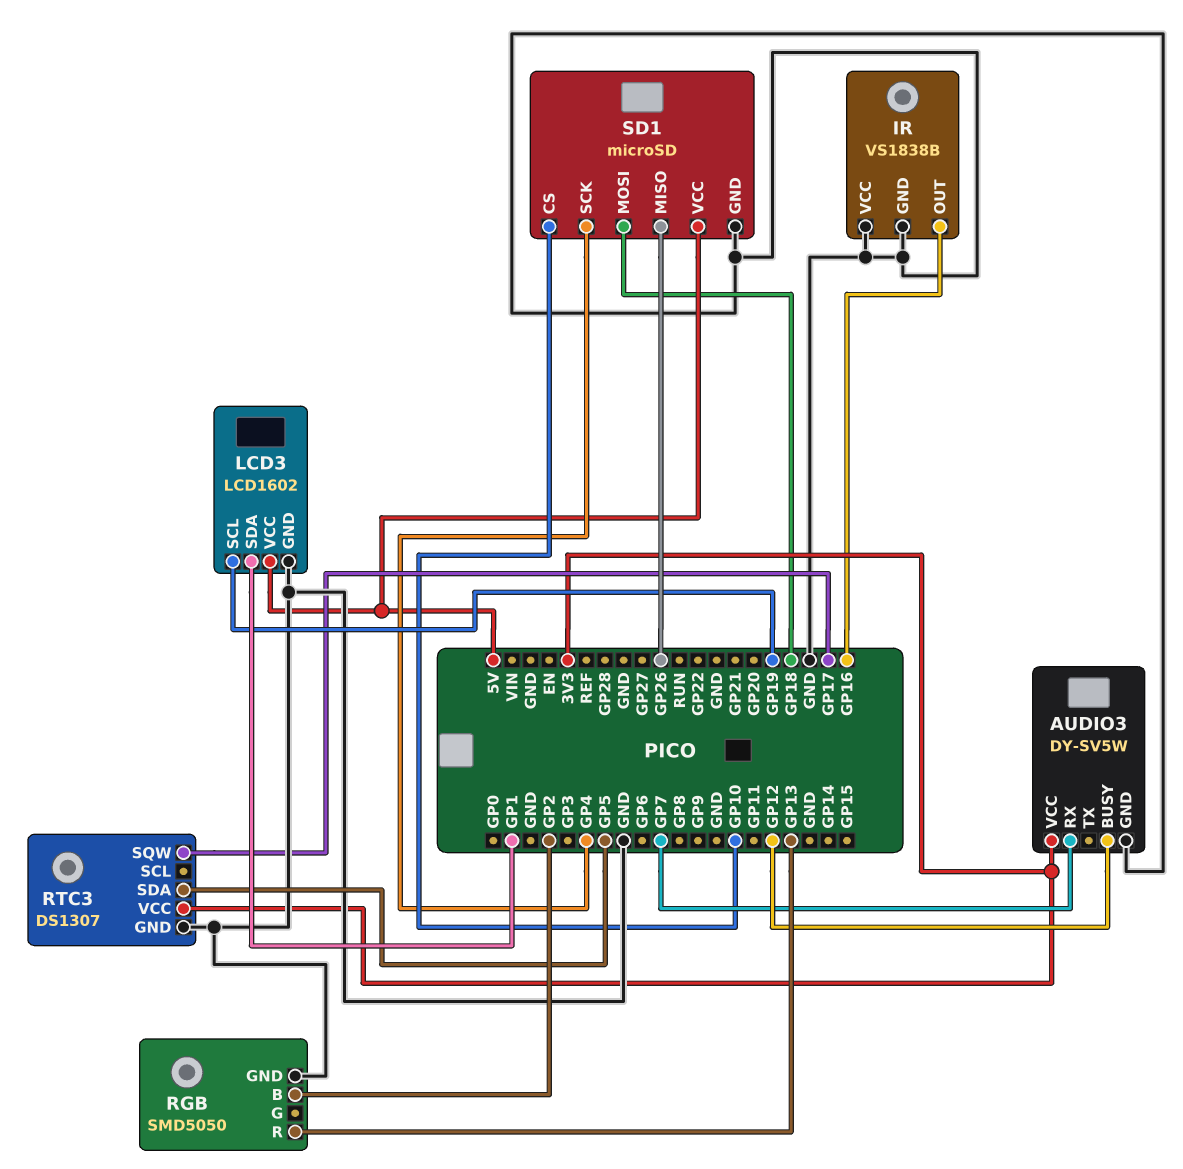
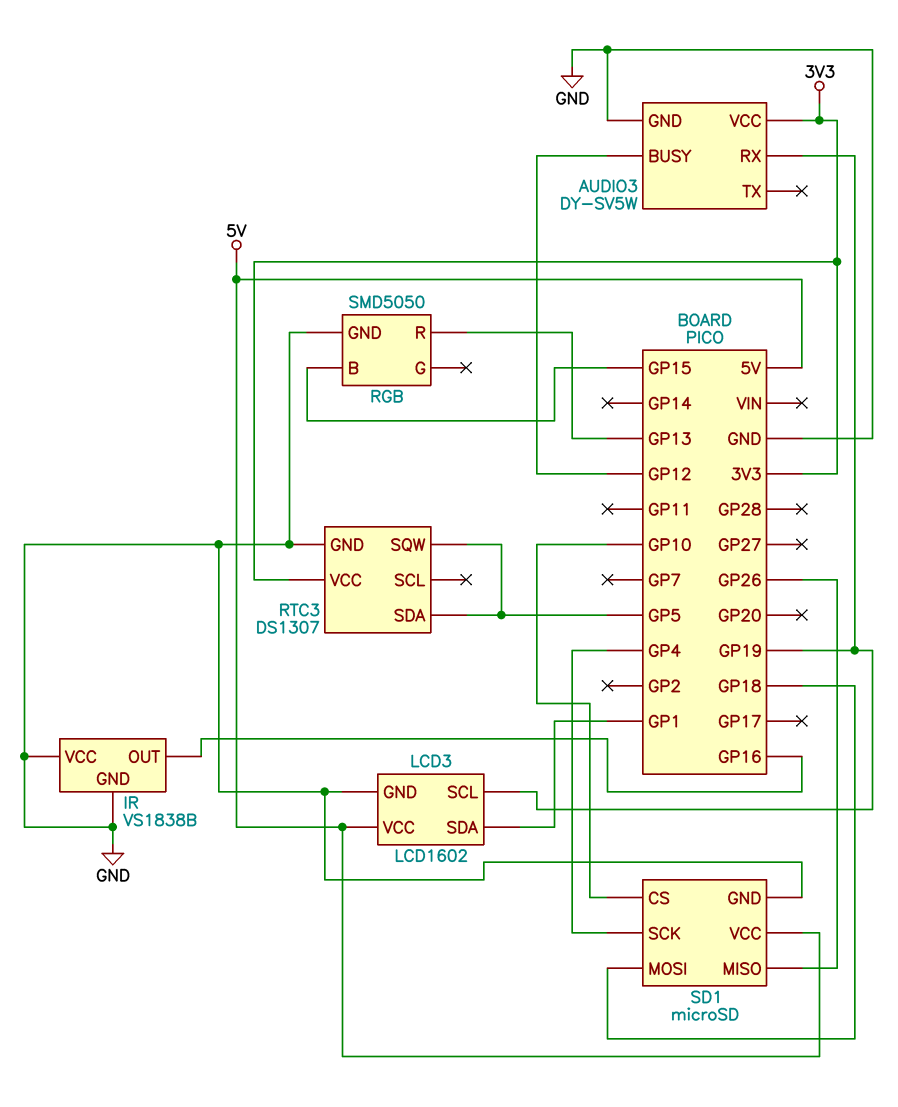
AUDIO3 pin RX: GP7 -> GP19
RGB pin B: GP2 -> GP15
RTC3 pin SQW: GP17 -> GP5

